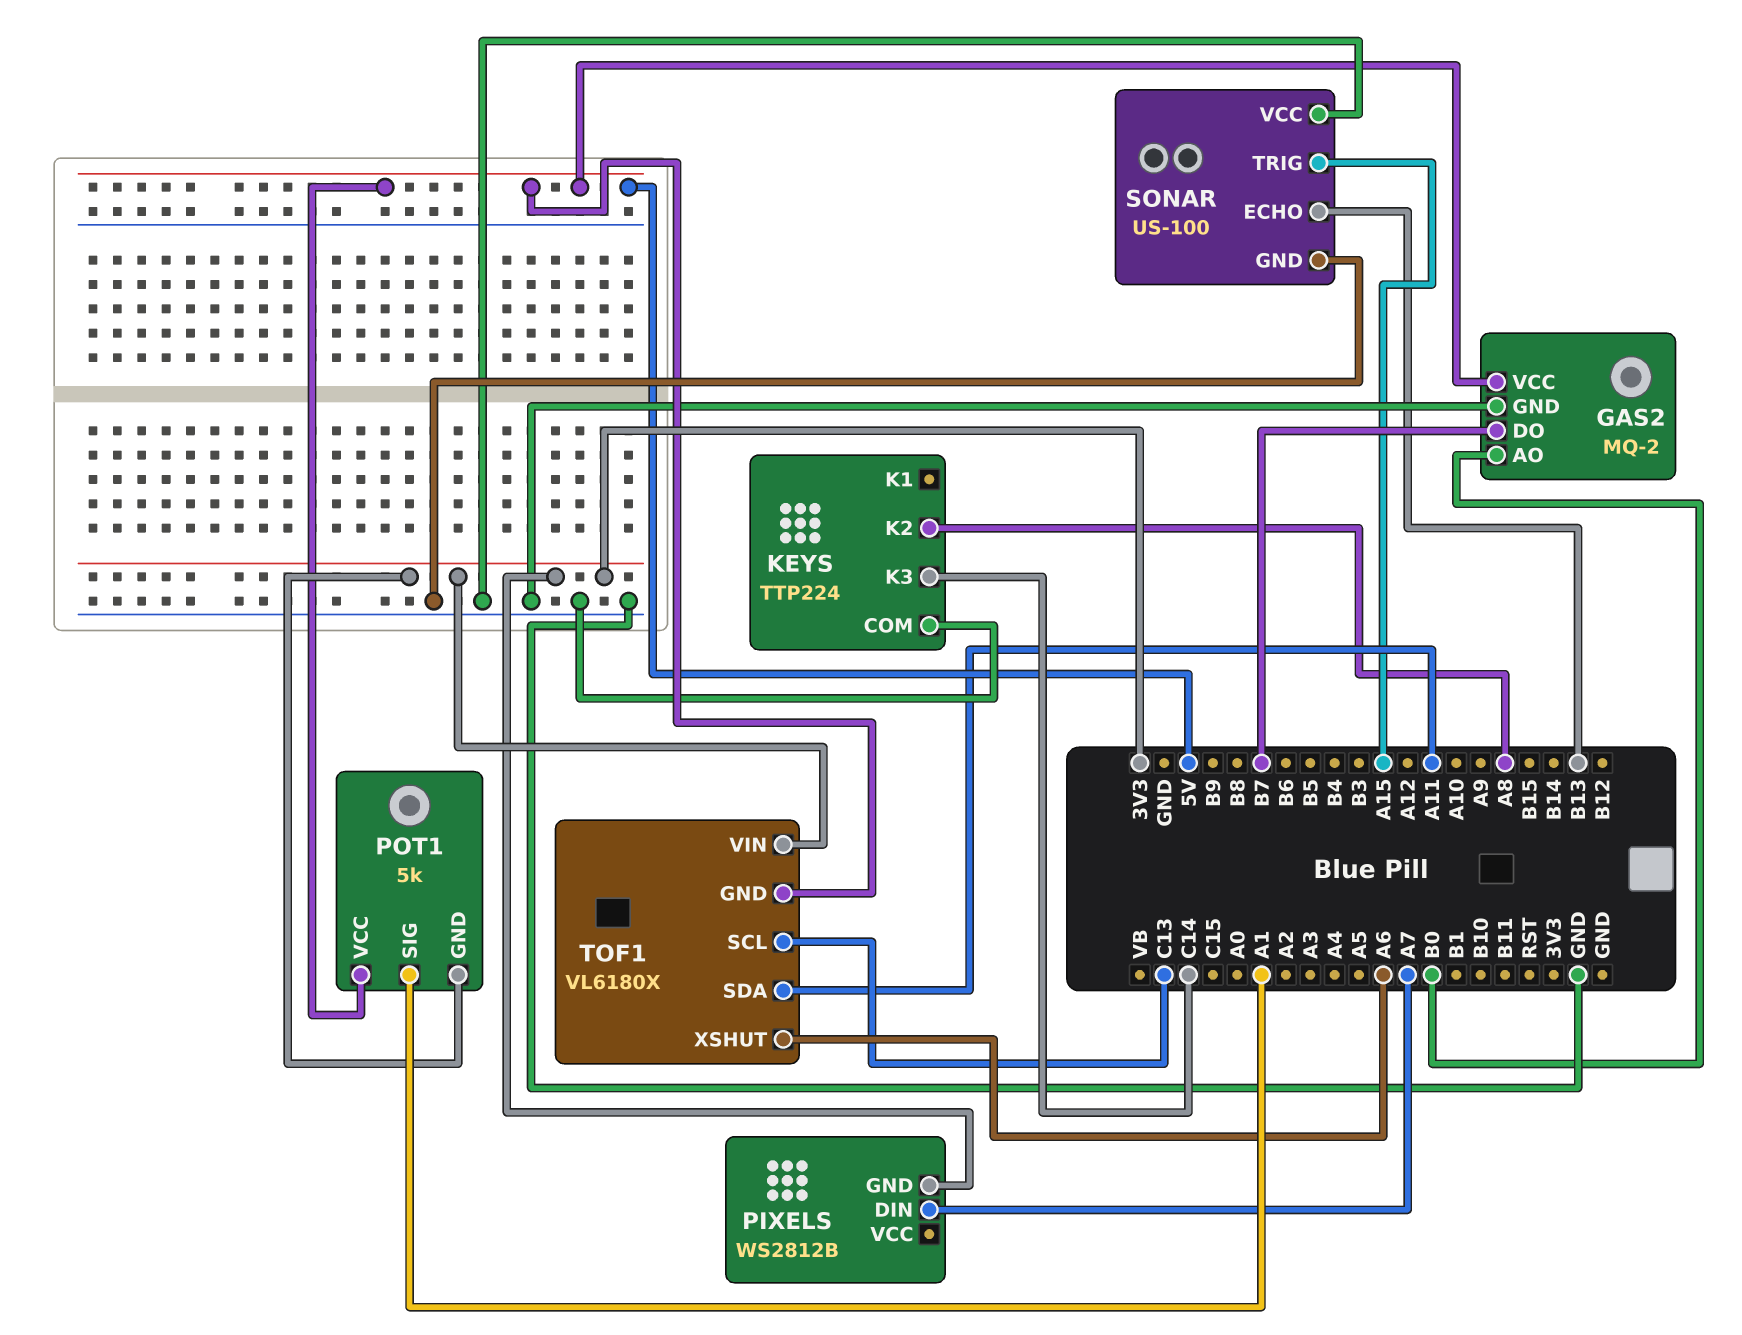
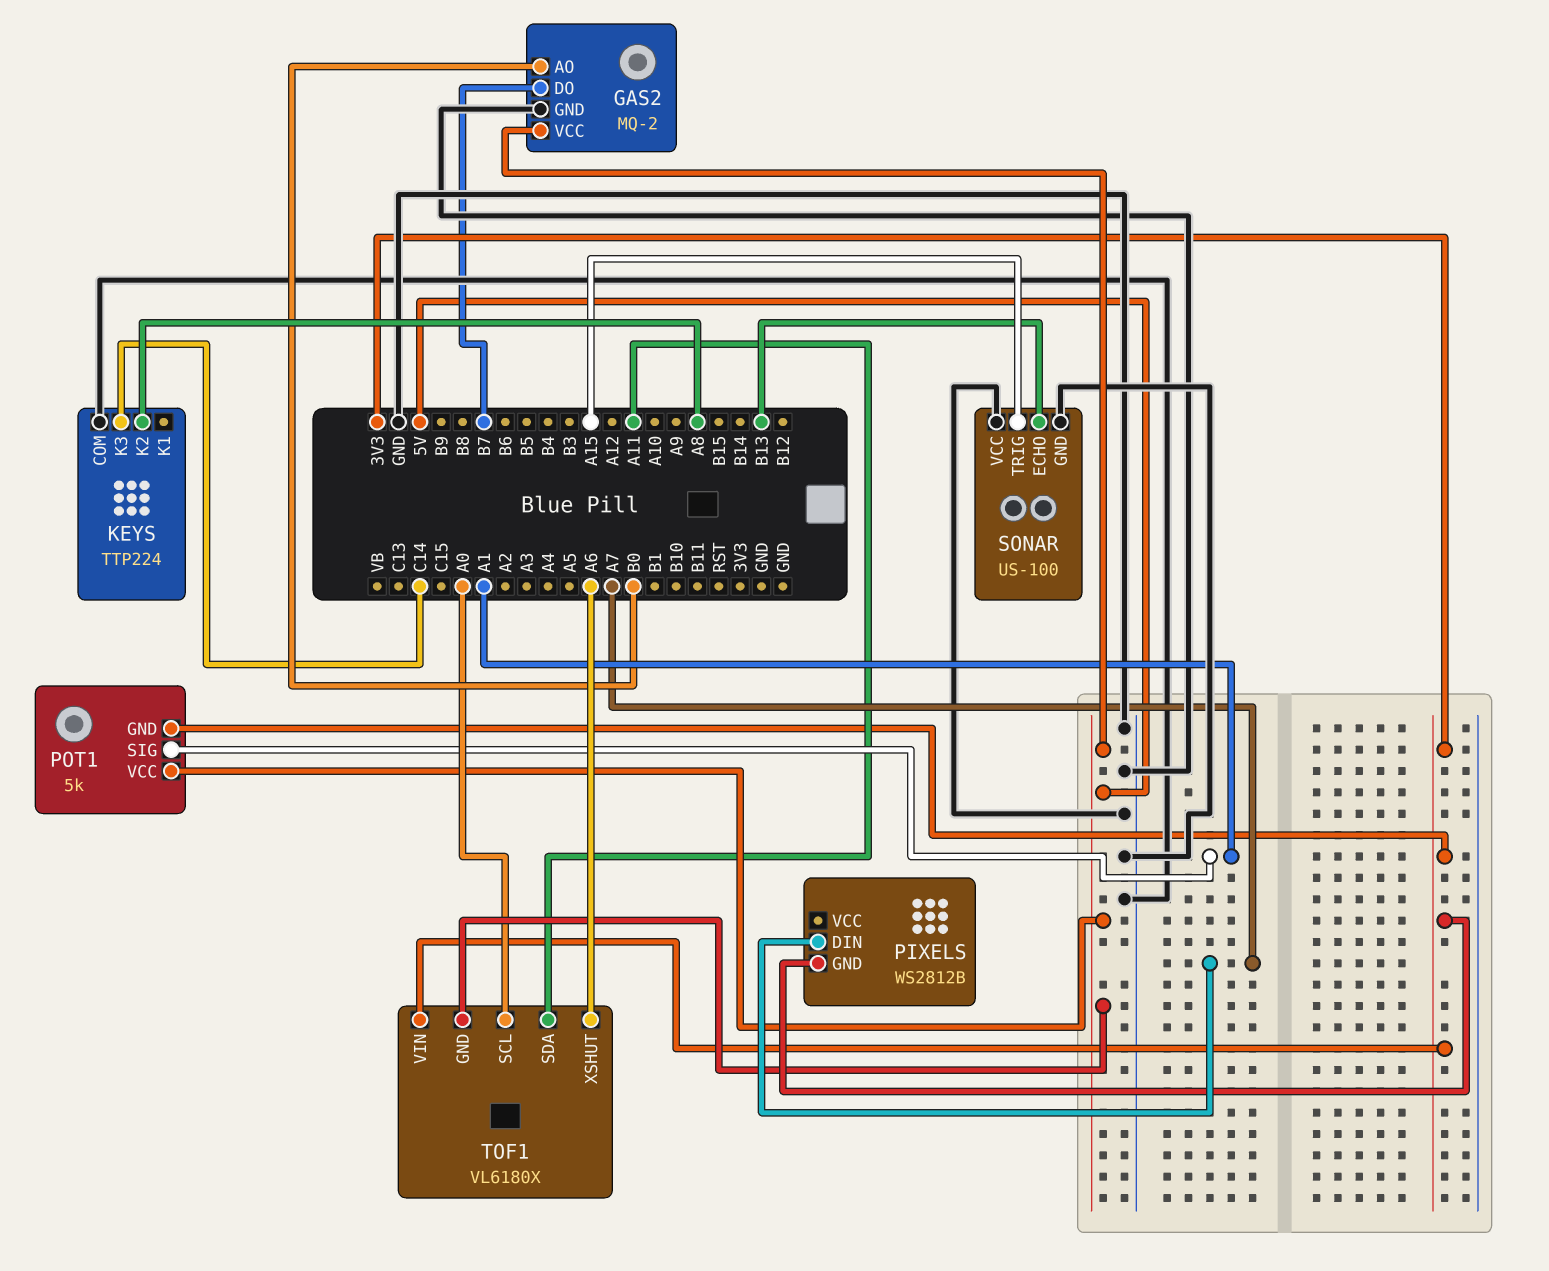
TOF1 pin SCL: C13 -> A0

